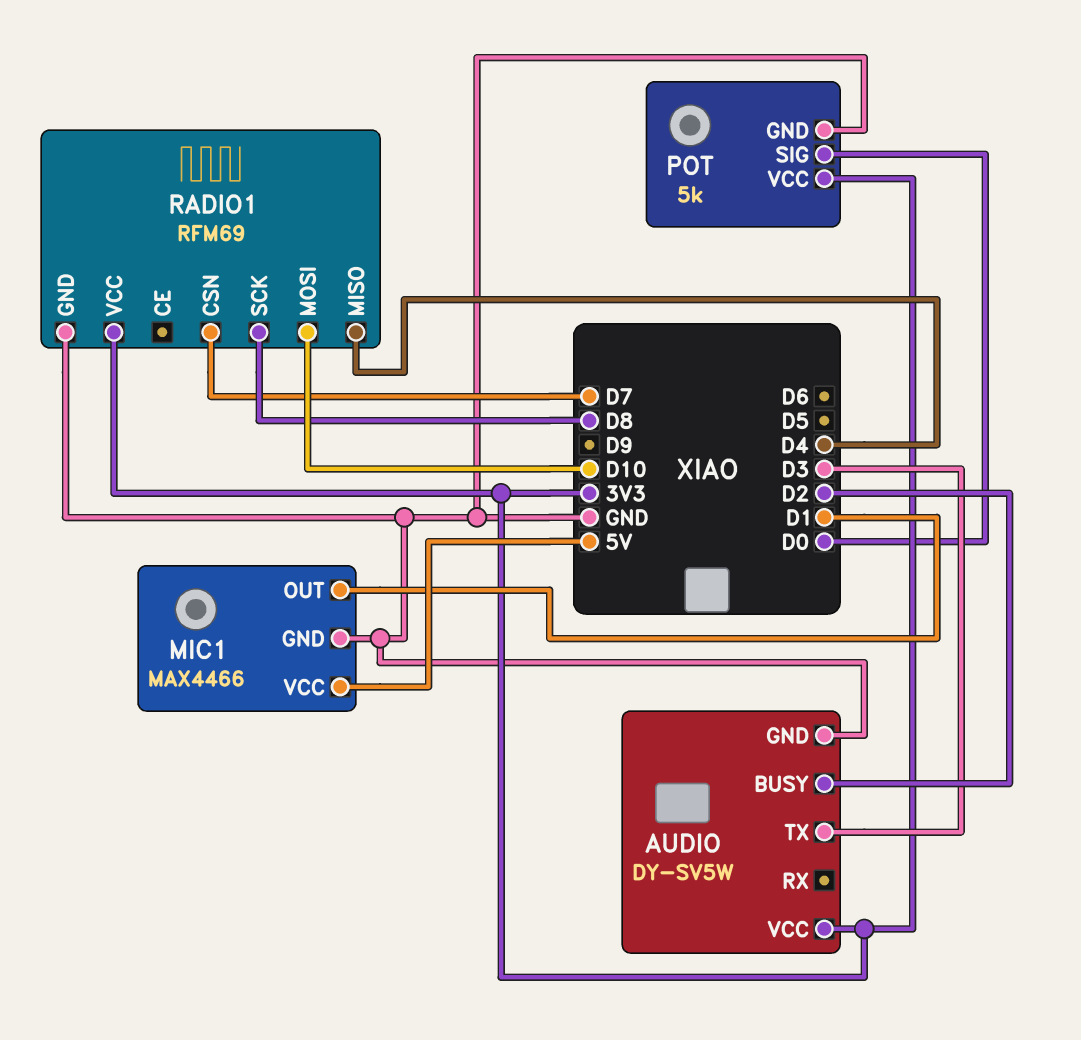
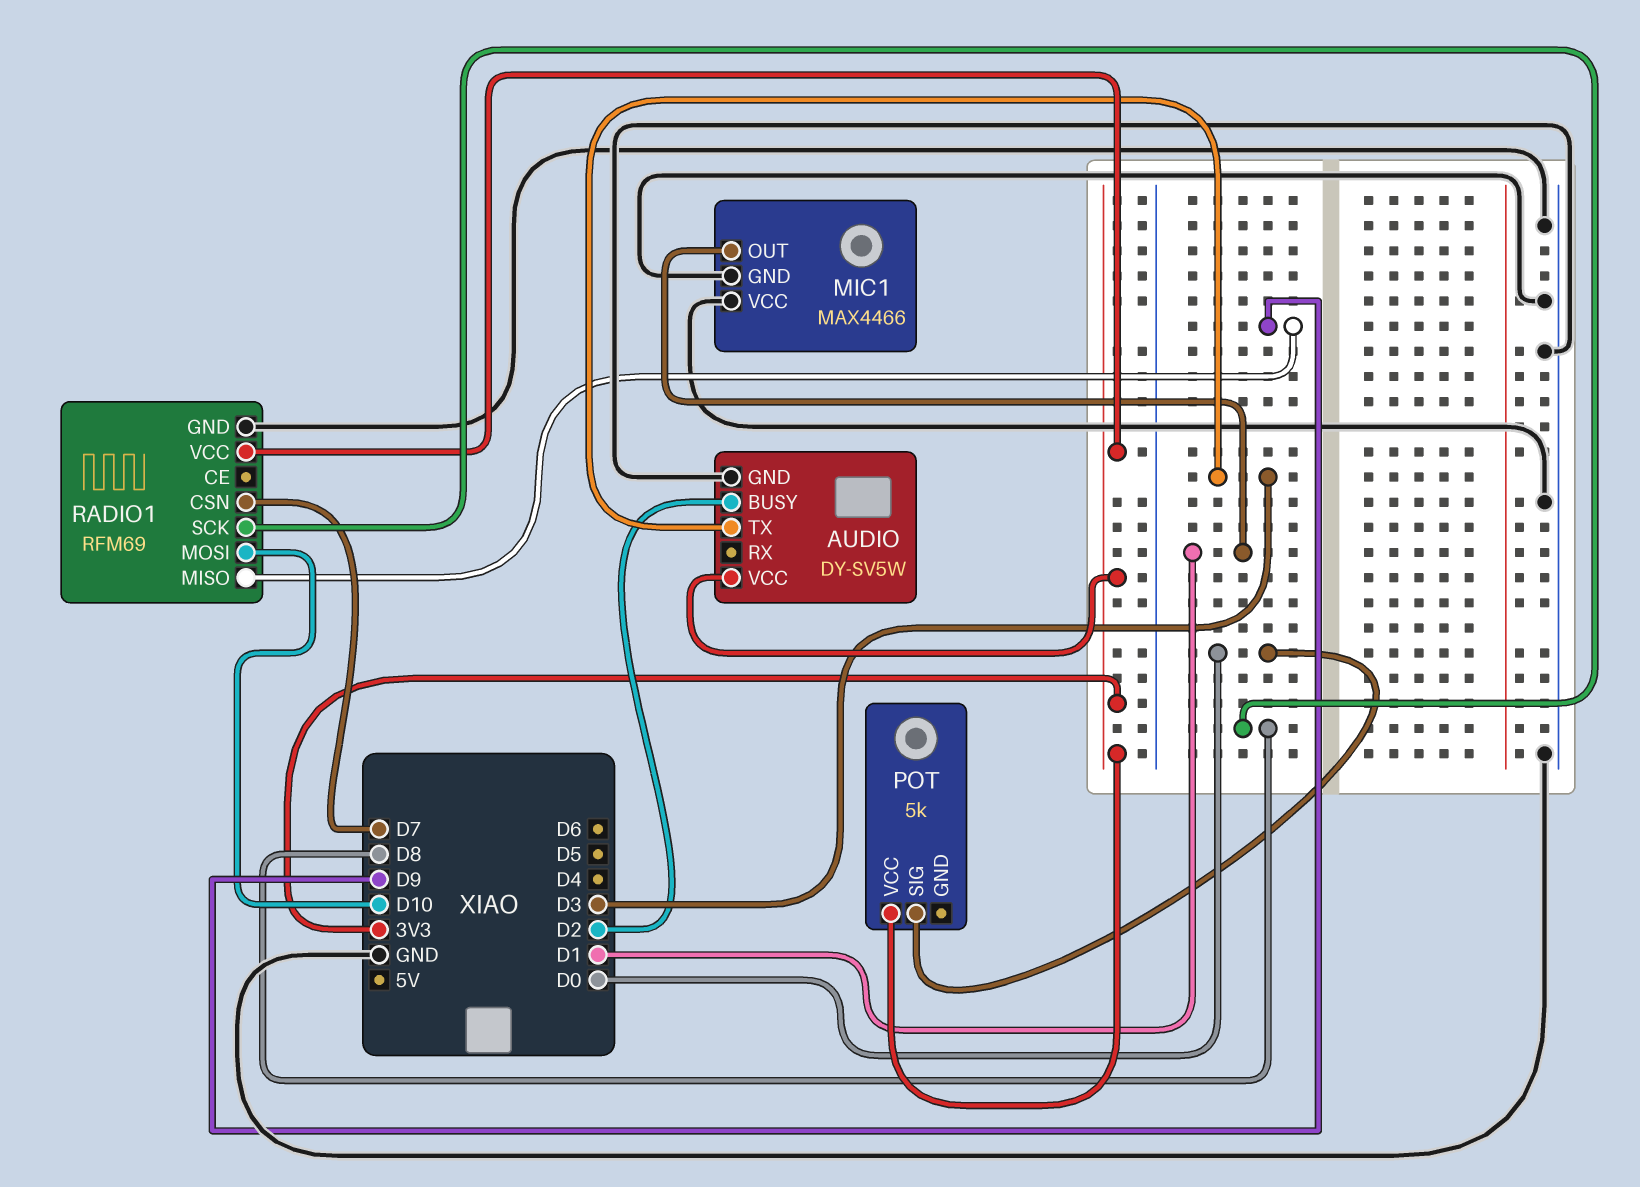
MIC1 pin VCC: 5V -> GND
POT pin GND: GND -> none
RADIO1 pin MISO: D4 -> D9

